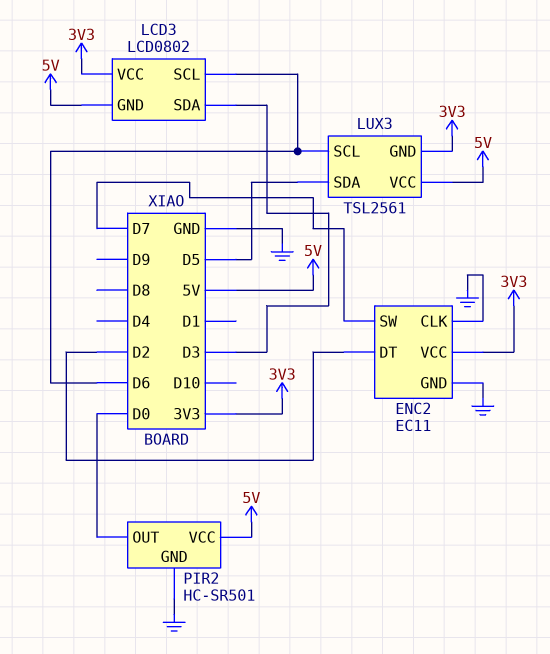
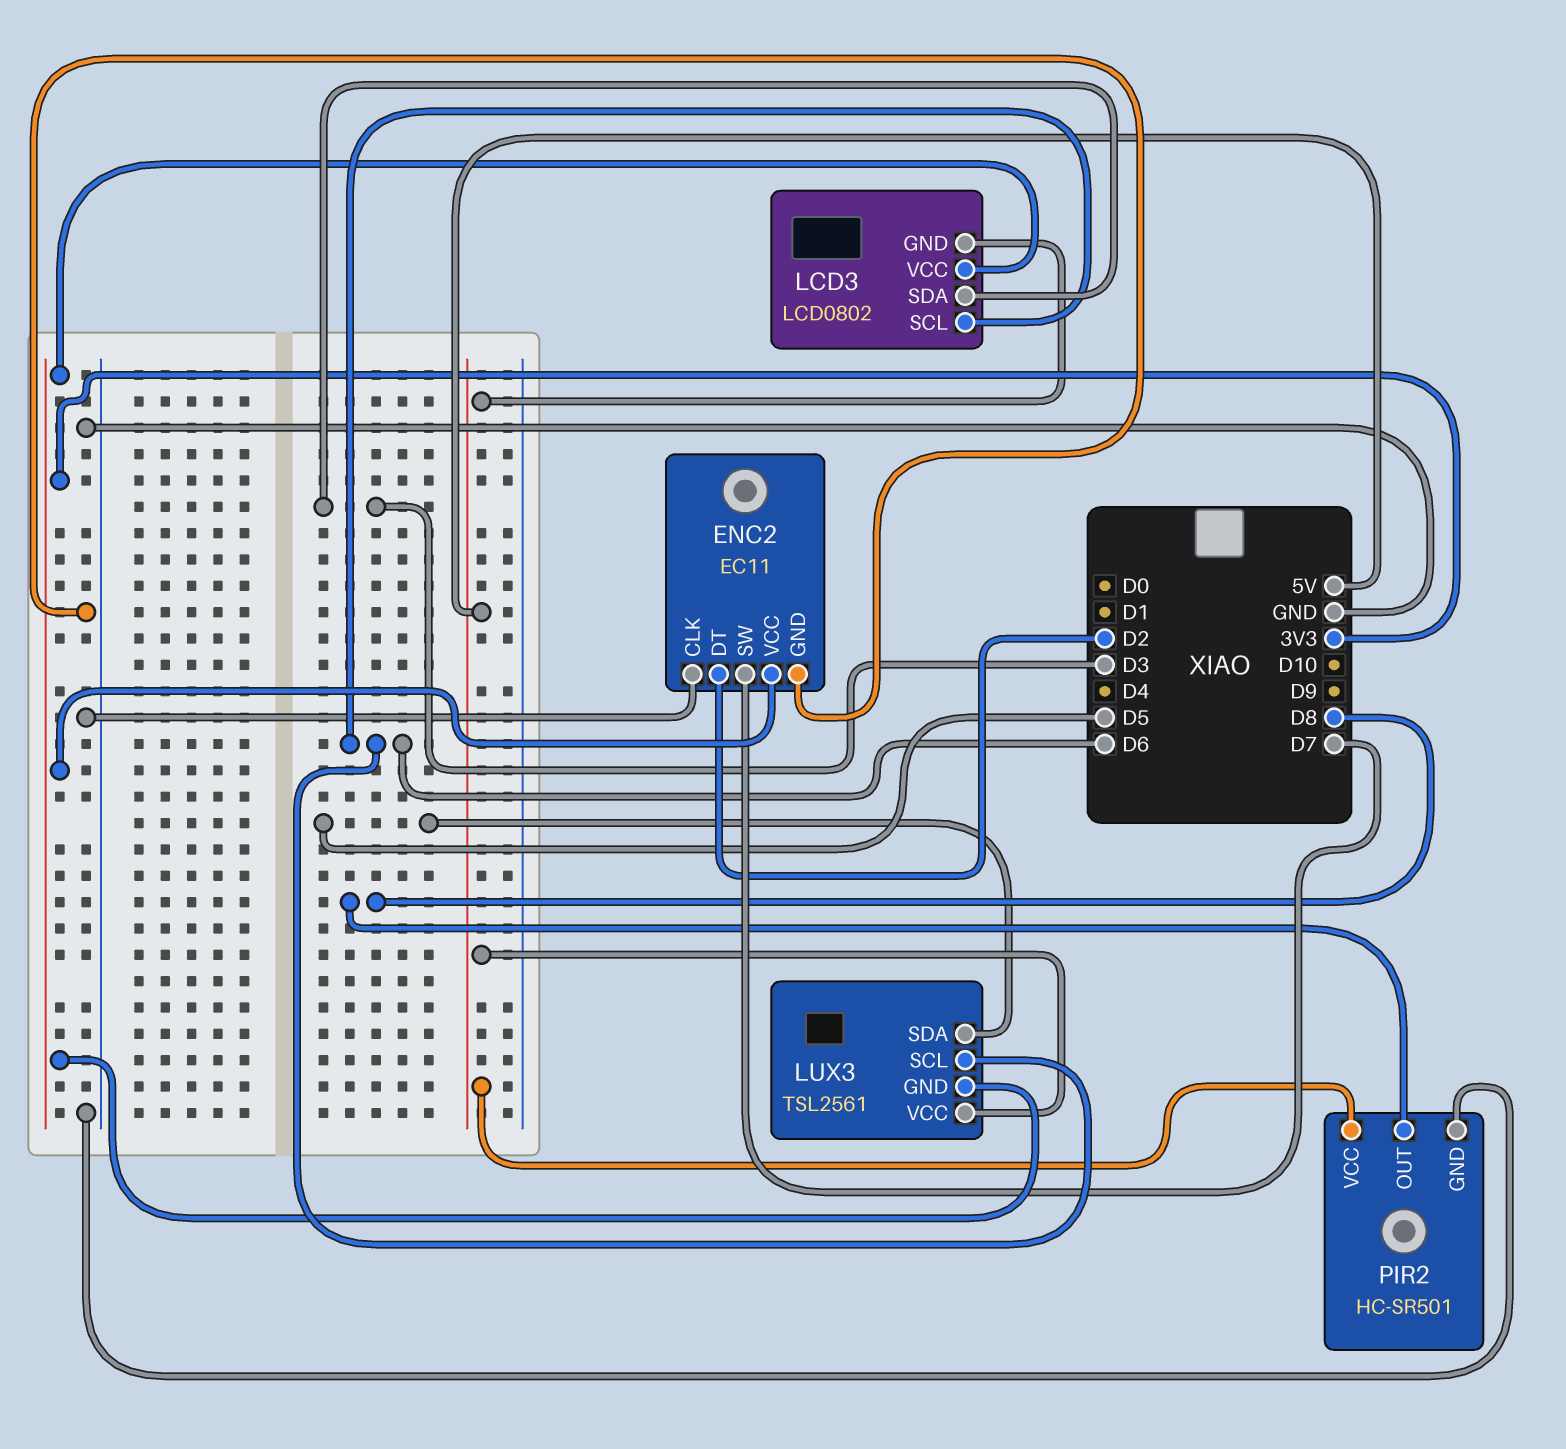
PIR2 pin OUT: D0 -> D8

